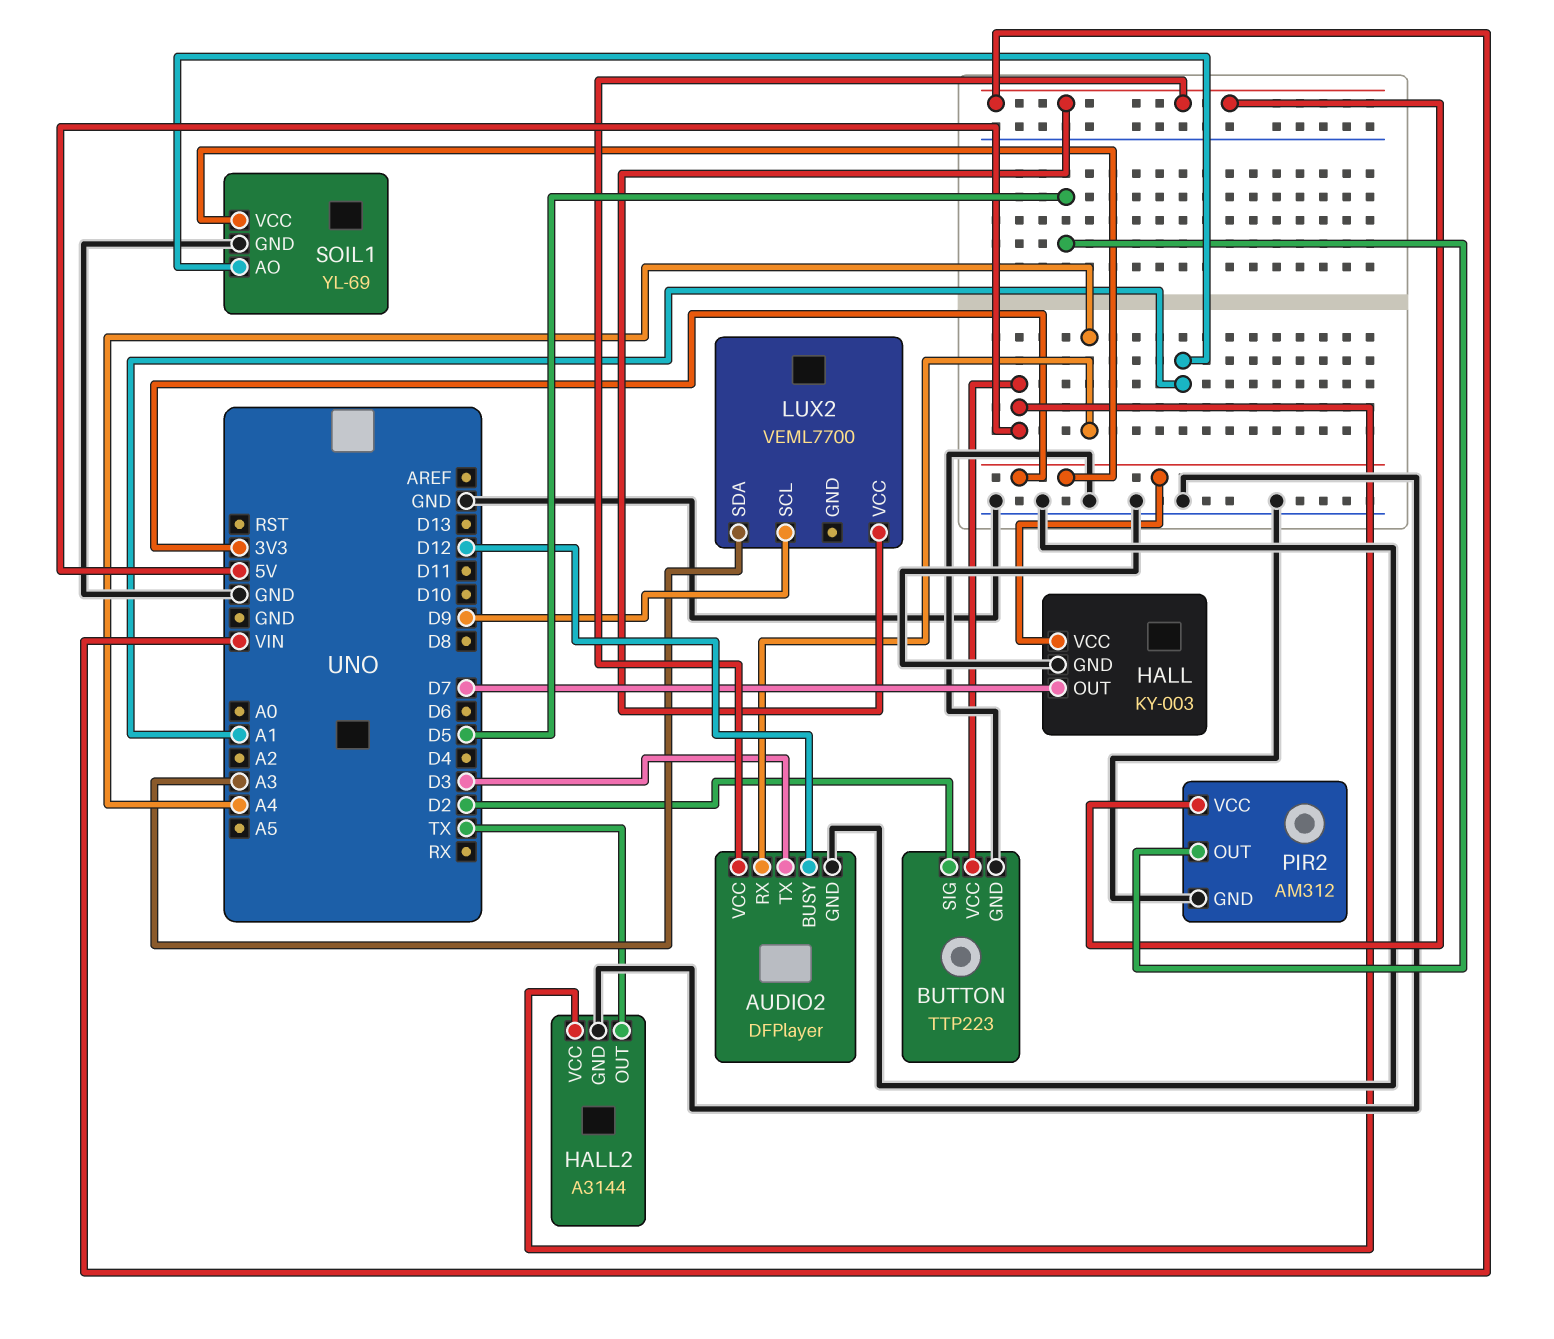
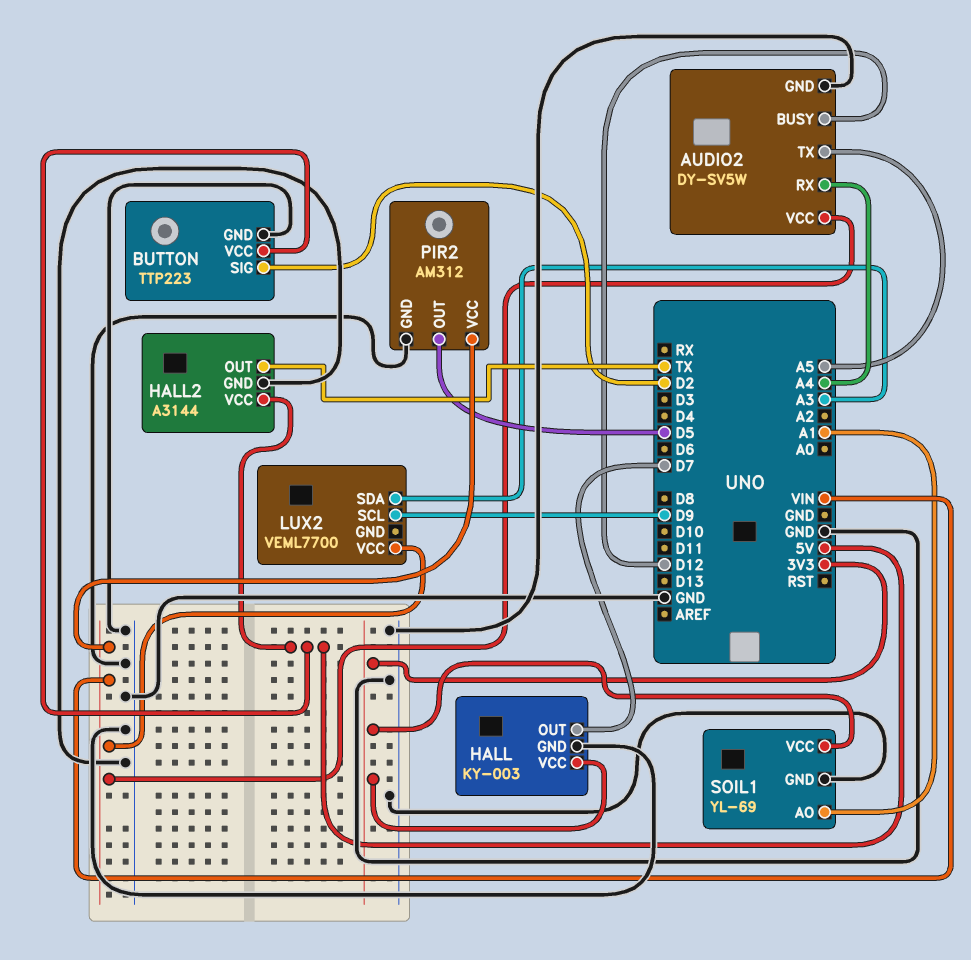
AUDIO2: DFPlayer -> DY-SV5W
AUDIO2 pin TX: D3 -> A5

